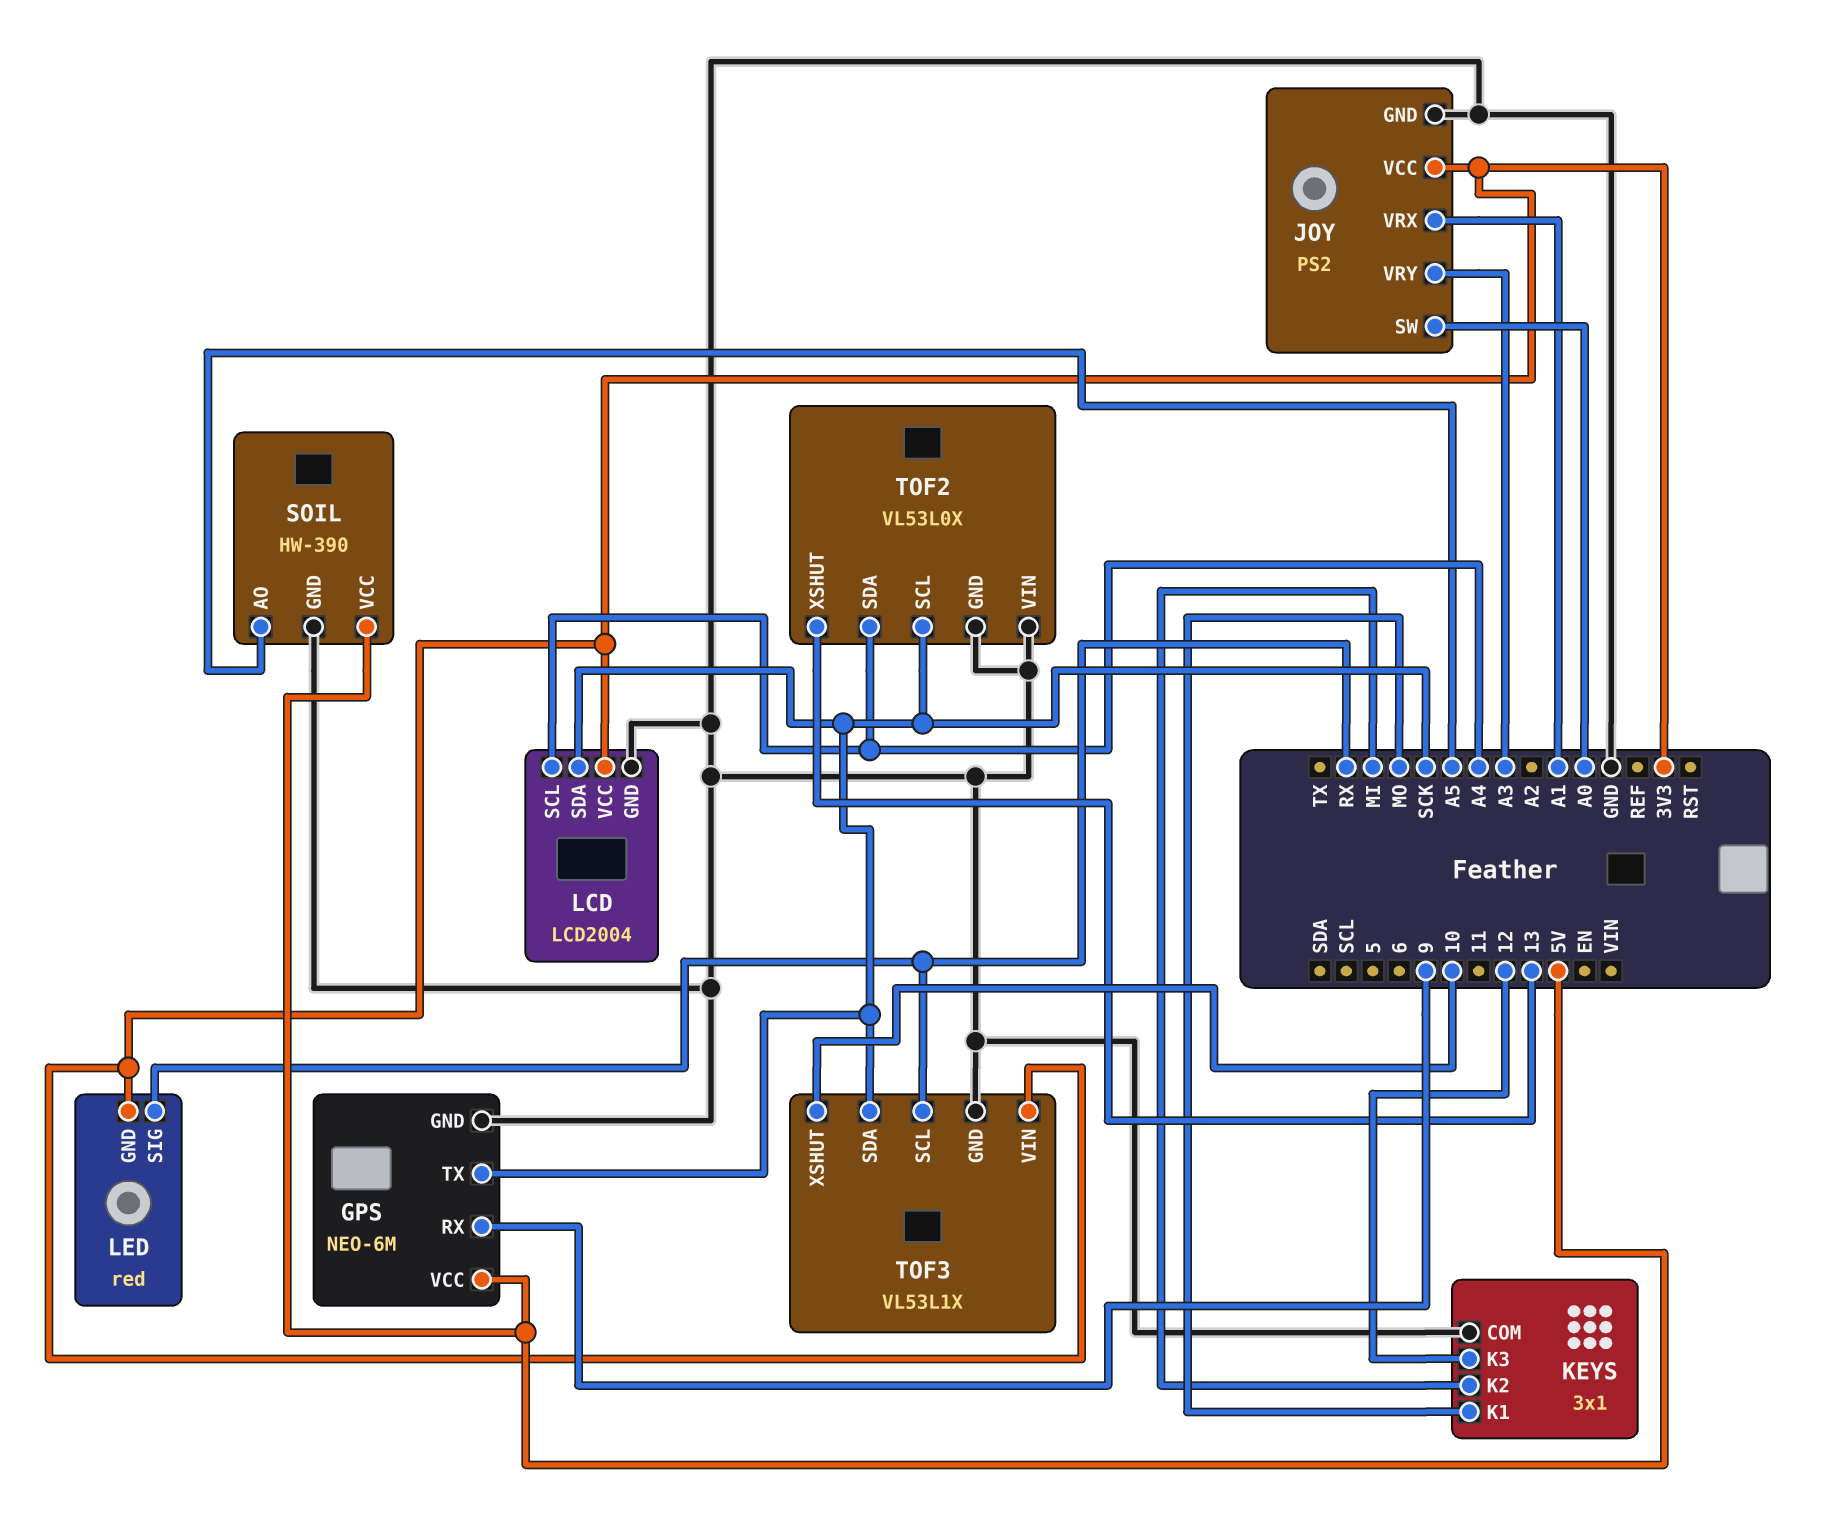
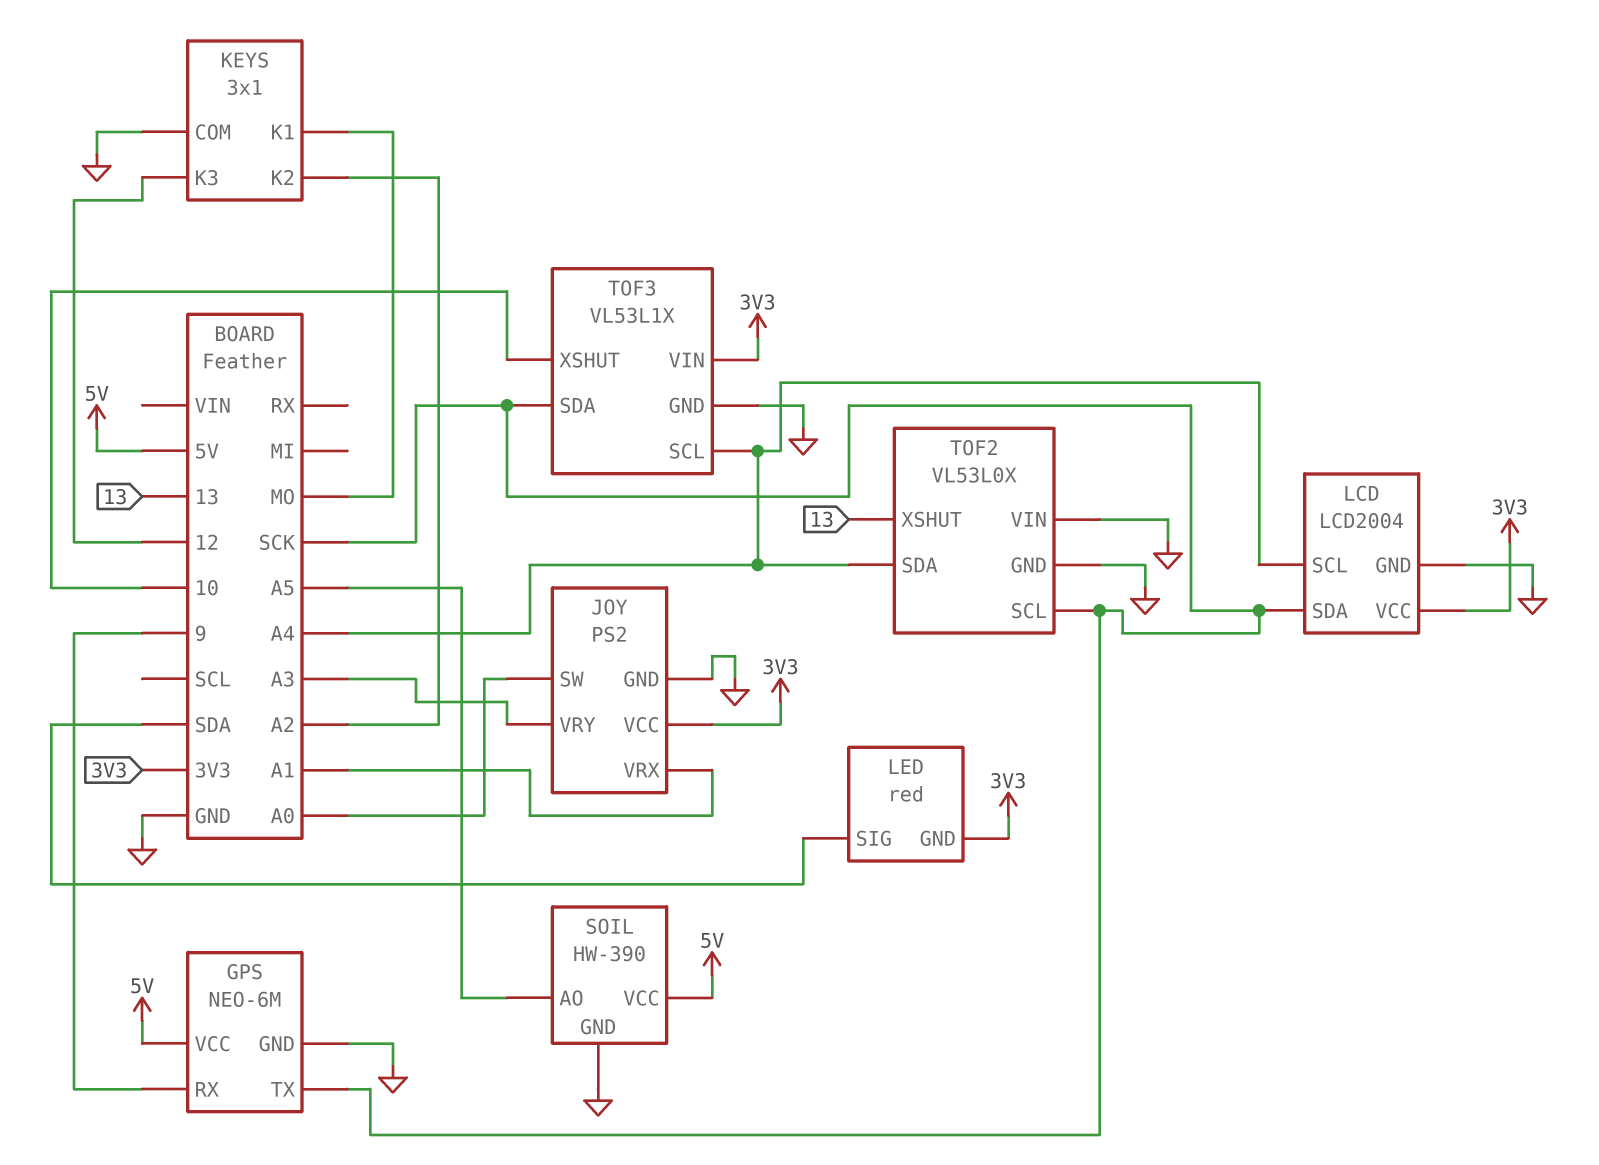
KEYS pin K2: MI -> A2
LED pin SIG: RX -> SDA
TOF3 pin SCL: RX -> A4

